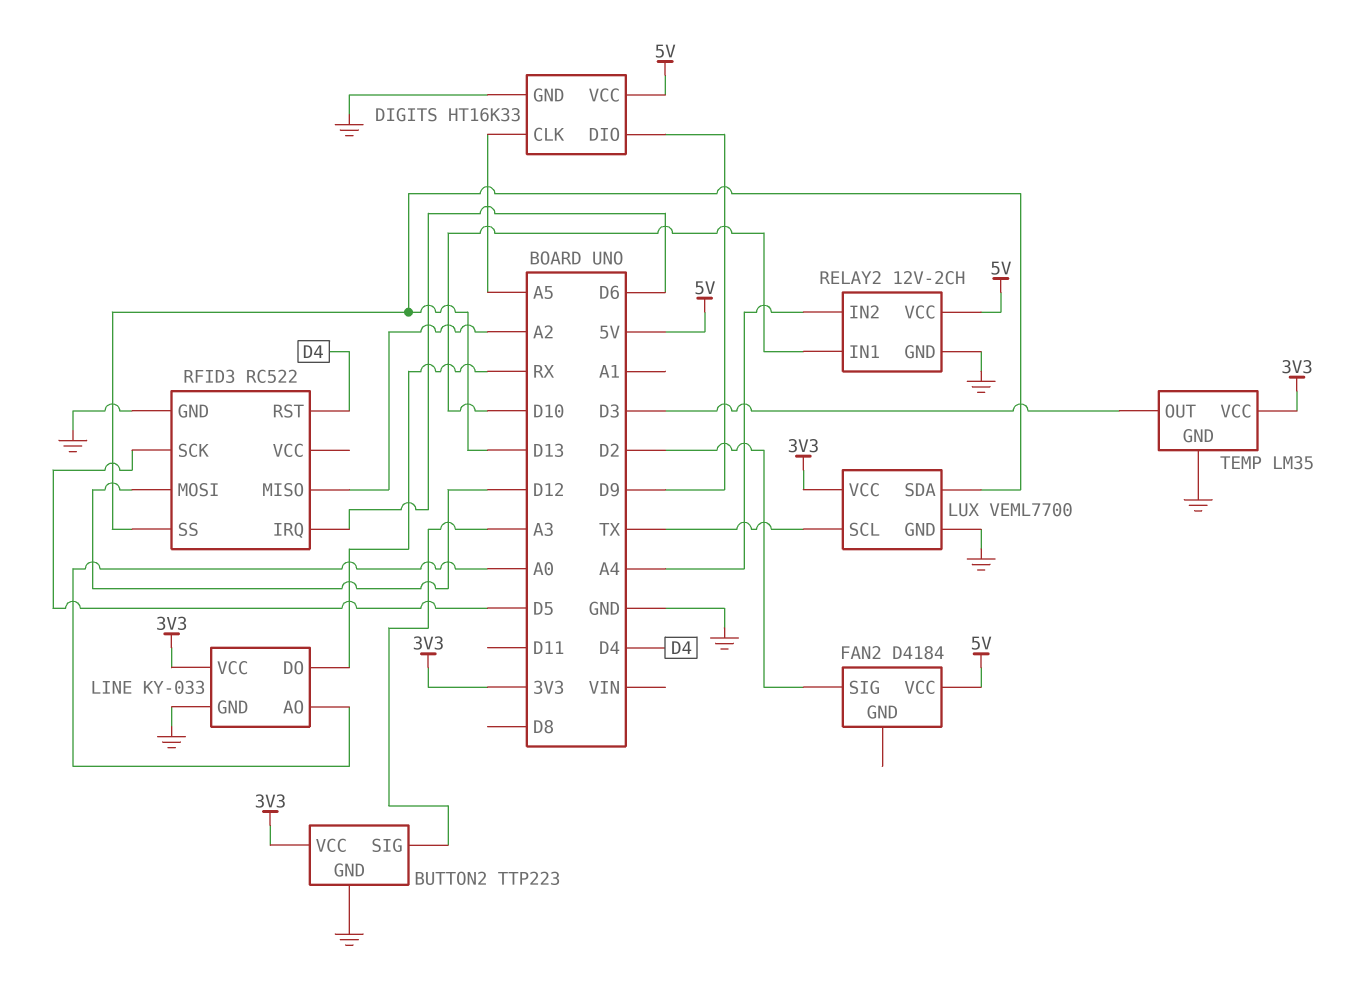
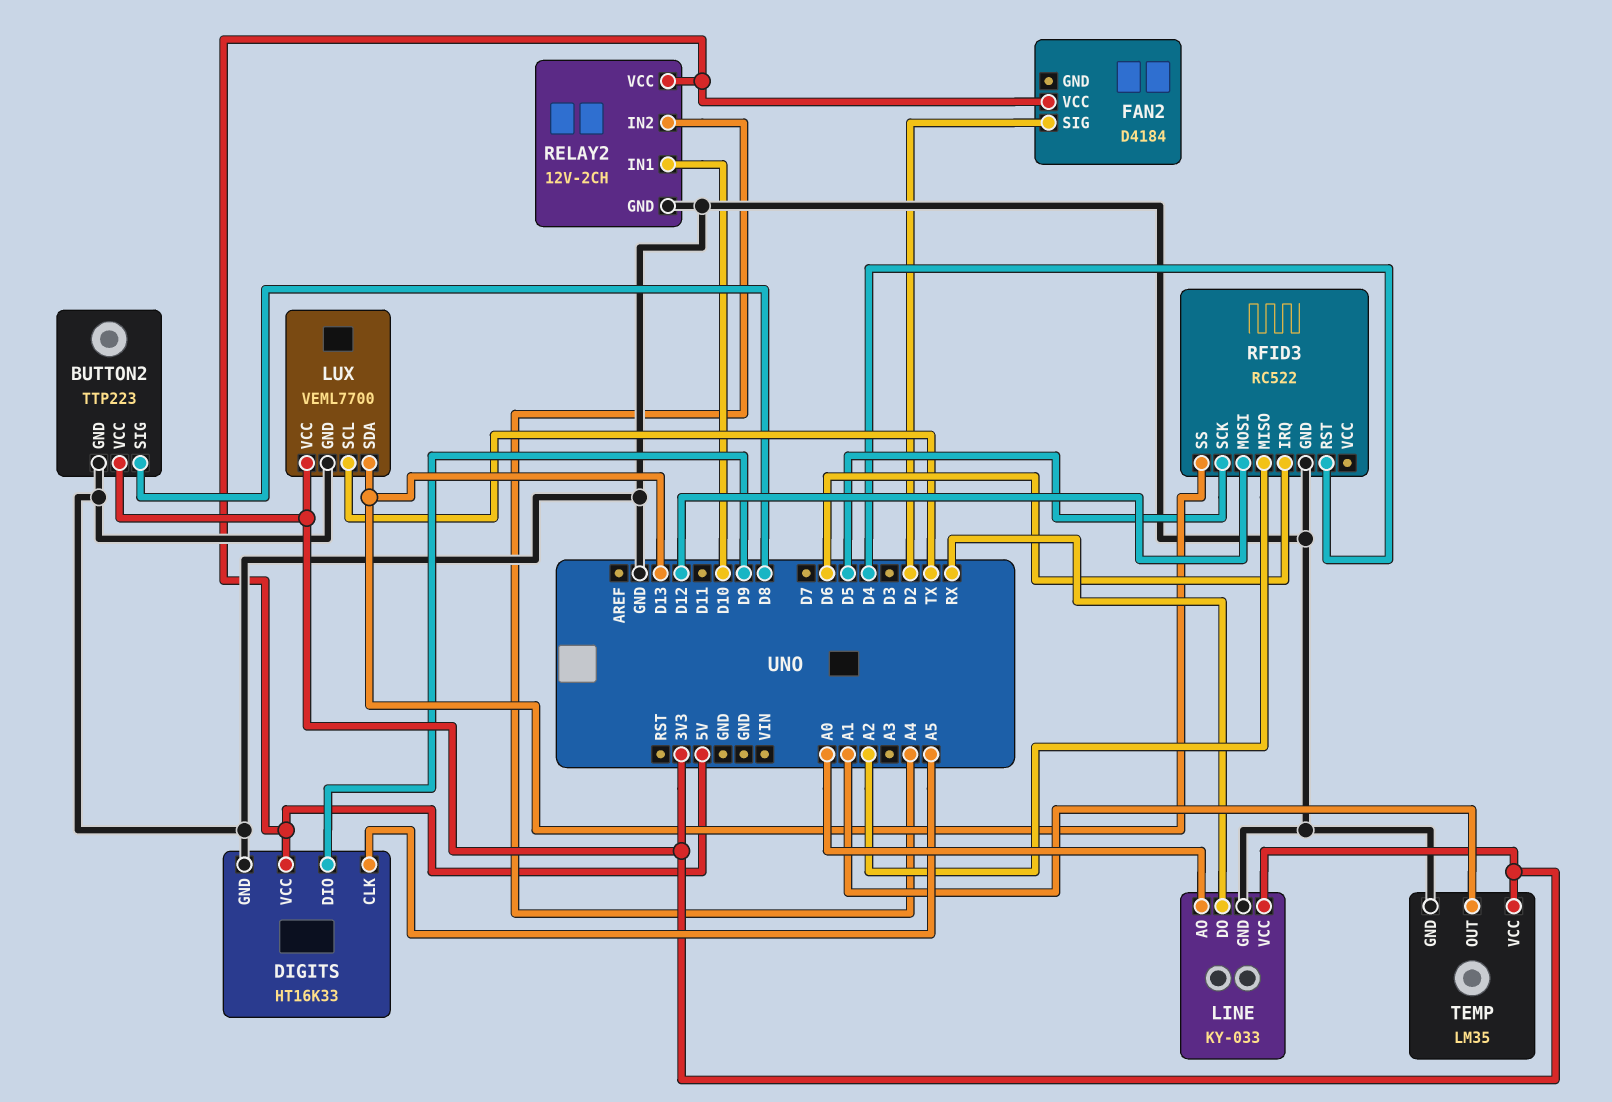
BUTTON2 pin SIG: A3 -> D8
TEMP pin OUT: D3 -> A1

